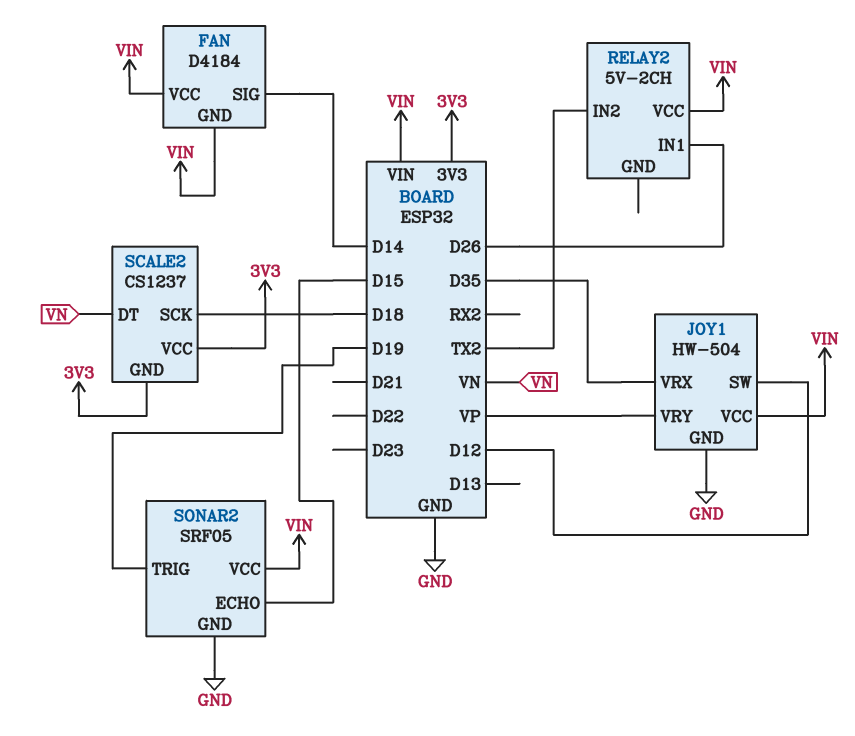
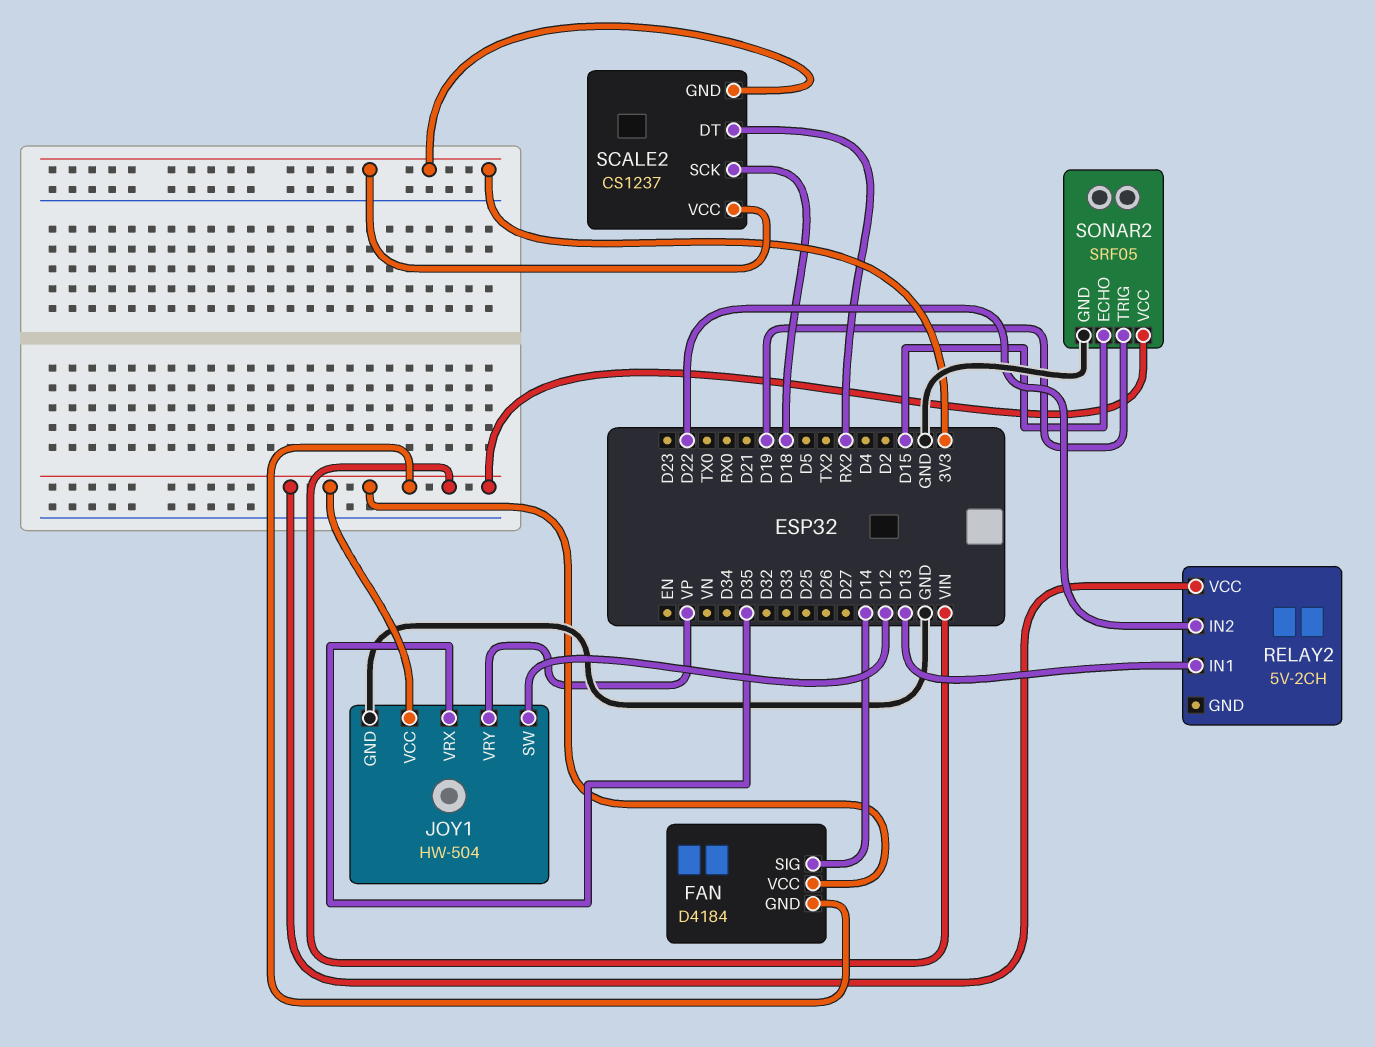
RELAY2 pin IN1: D26 -> D13
RELAY2 pin IN2: TX2 -> D22
SCALE2 pin DT: VN -> RX2

